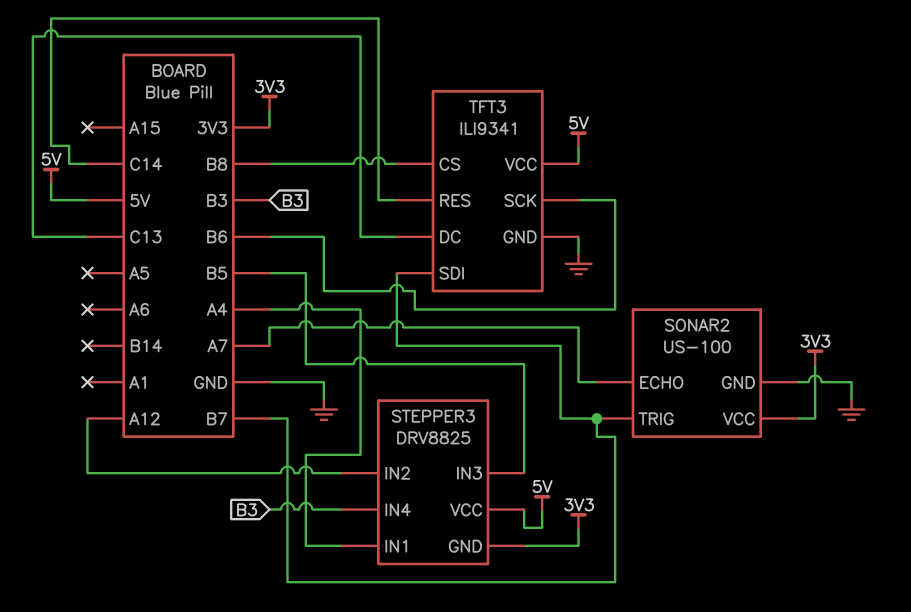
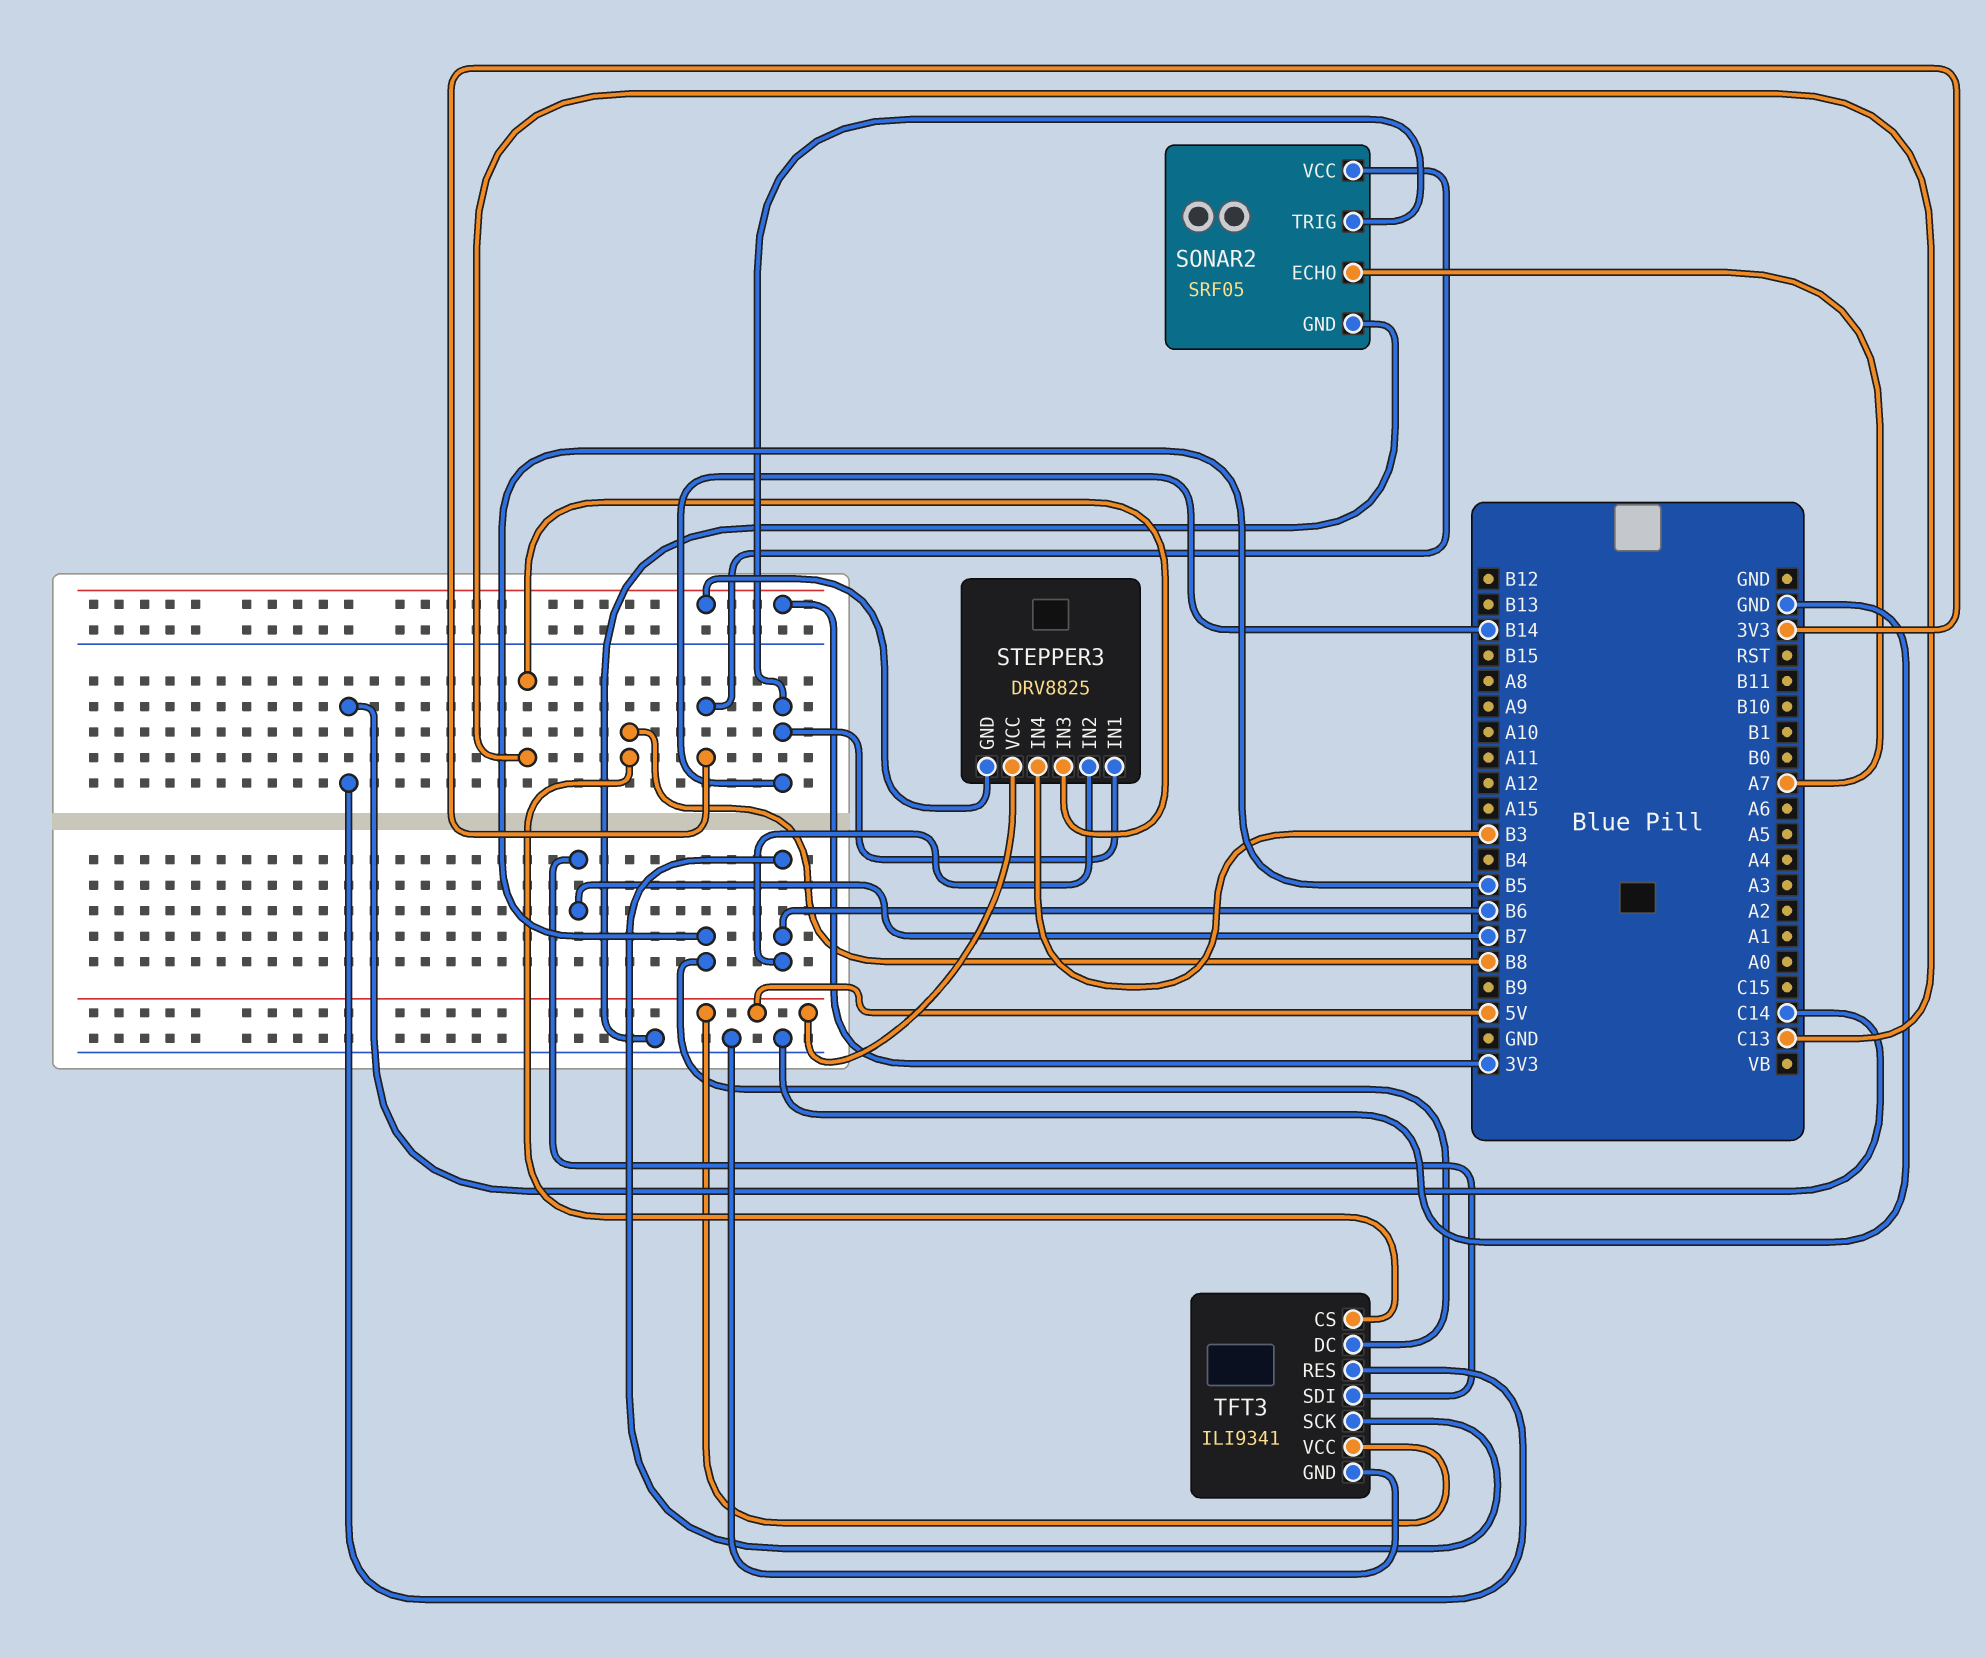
SONAR2: US-100 -> SRF05
SONAR2 pin TRIG: B7 -> B14
STEPPER3 pin IN1: A4 -> B14
STEPPER3 pin IN2: A12 -> B6
STEPPER3 pin IN3: B5 -> C13
TFT3 pin DC: C13 -> B5

